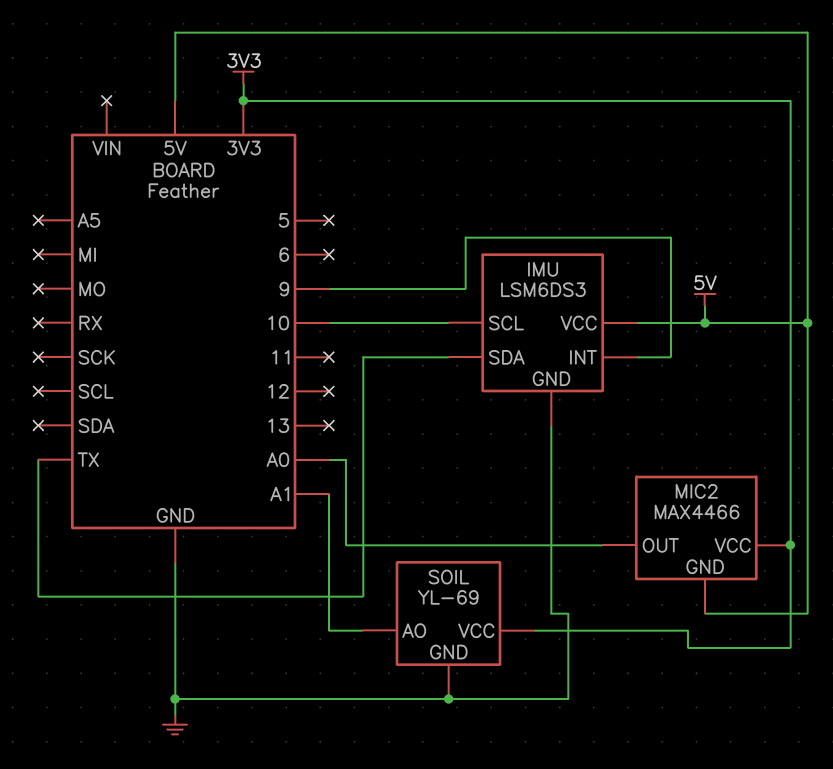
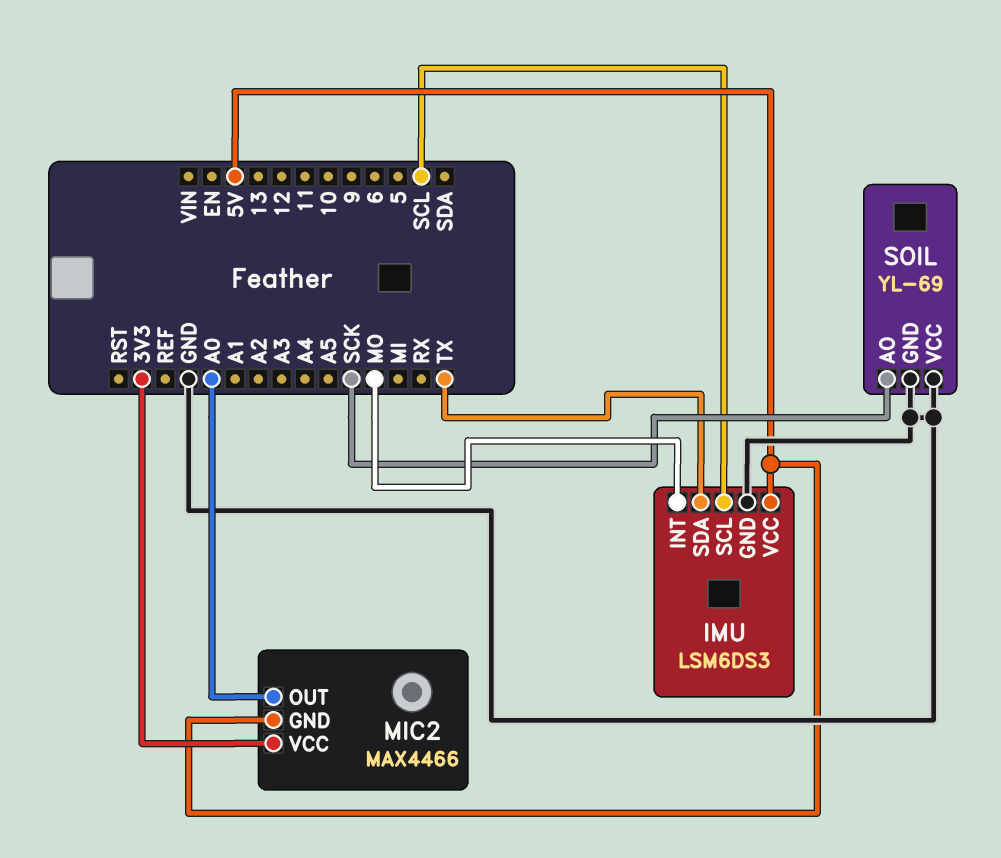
IMU pin INT: 9 -> MO
IMU pin SCL: 10 -> SCL
SOIL pin AO: A1 -> SCK
SOIL pin VCC: 3V3 -> GND

